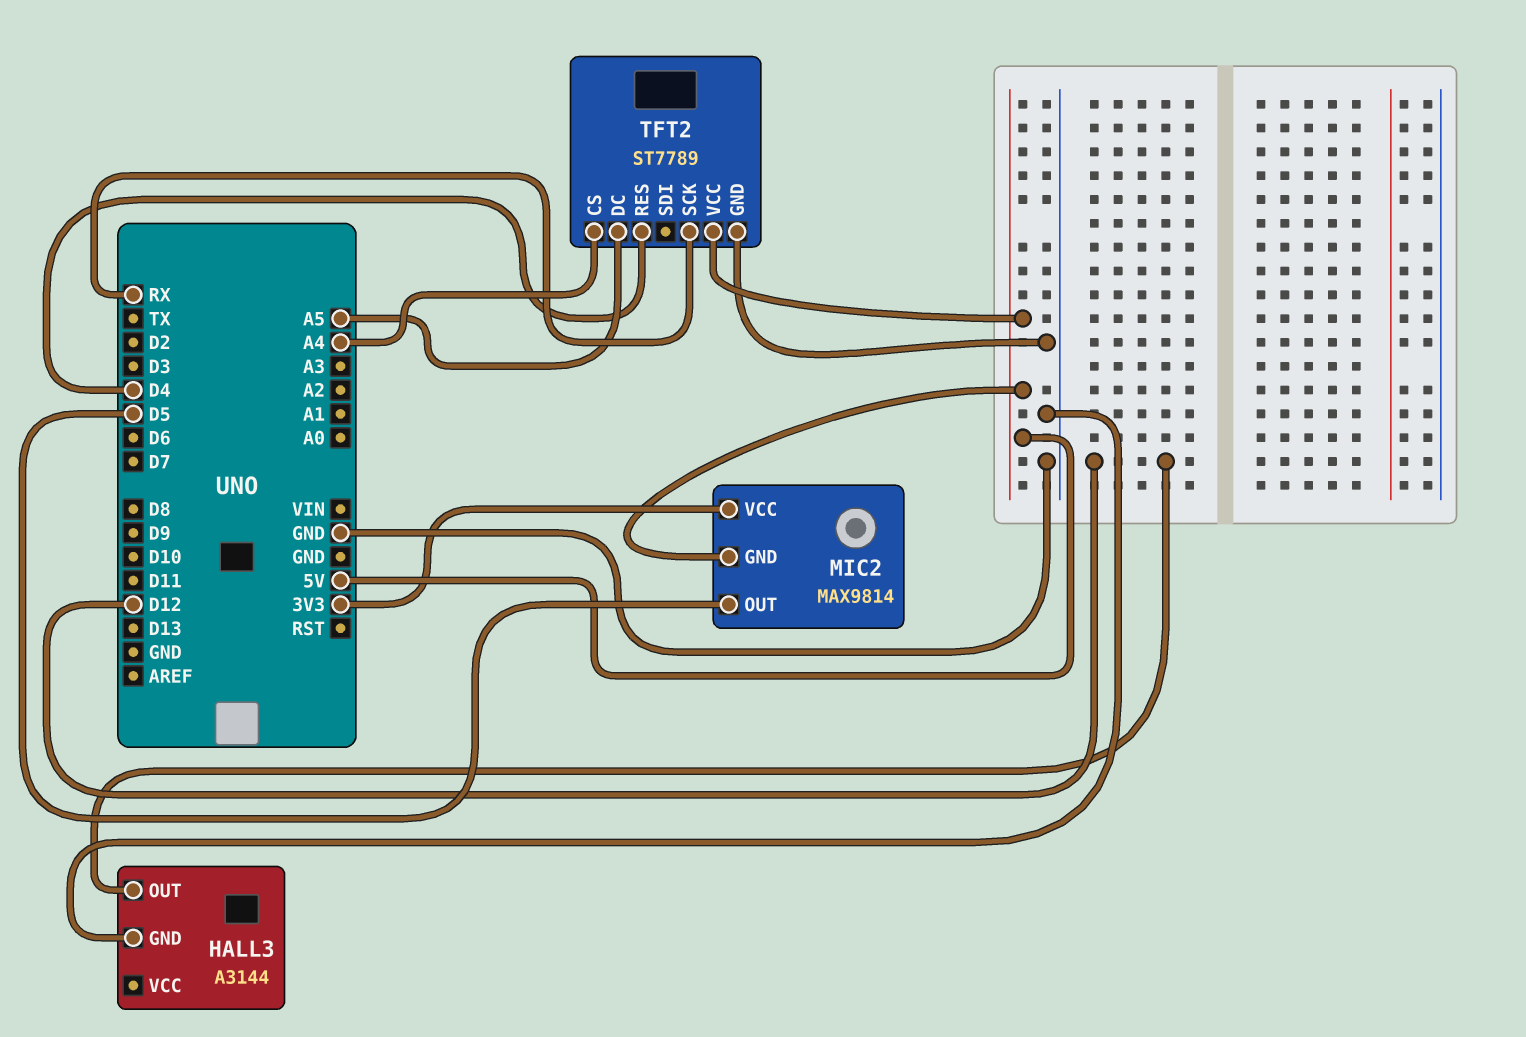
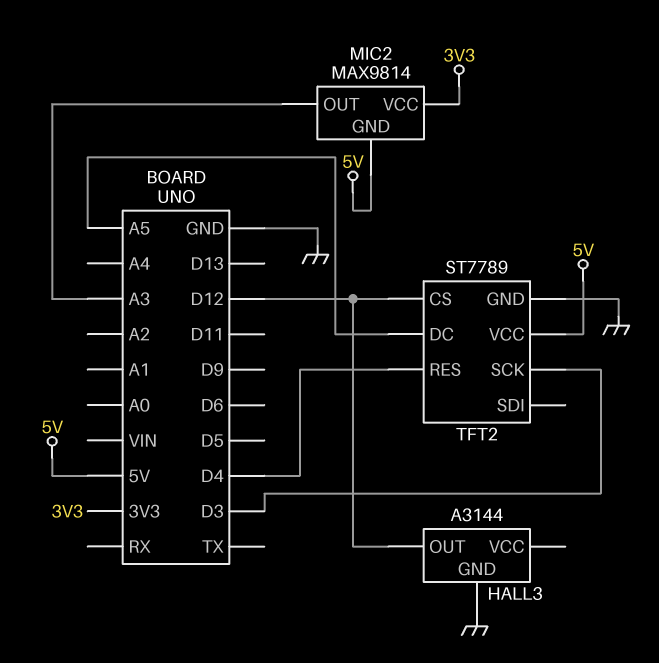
MIC2 pin OUT: D5 -> A3
TFT2 pin CS: A4 -> D12
TFT2 pin SCK: RX -> D3

